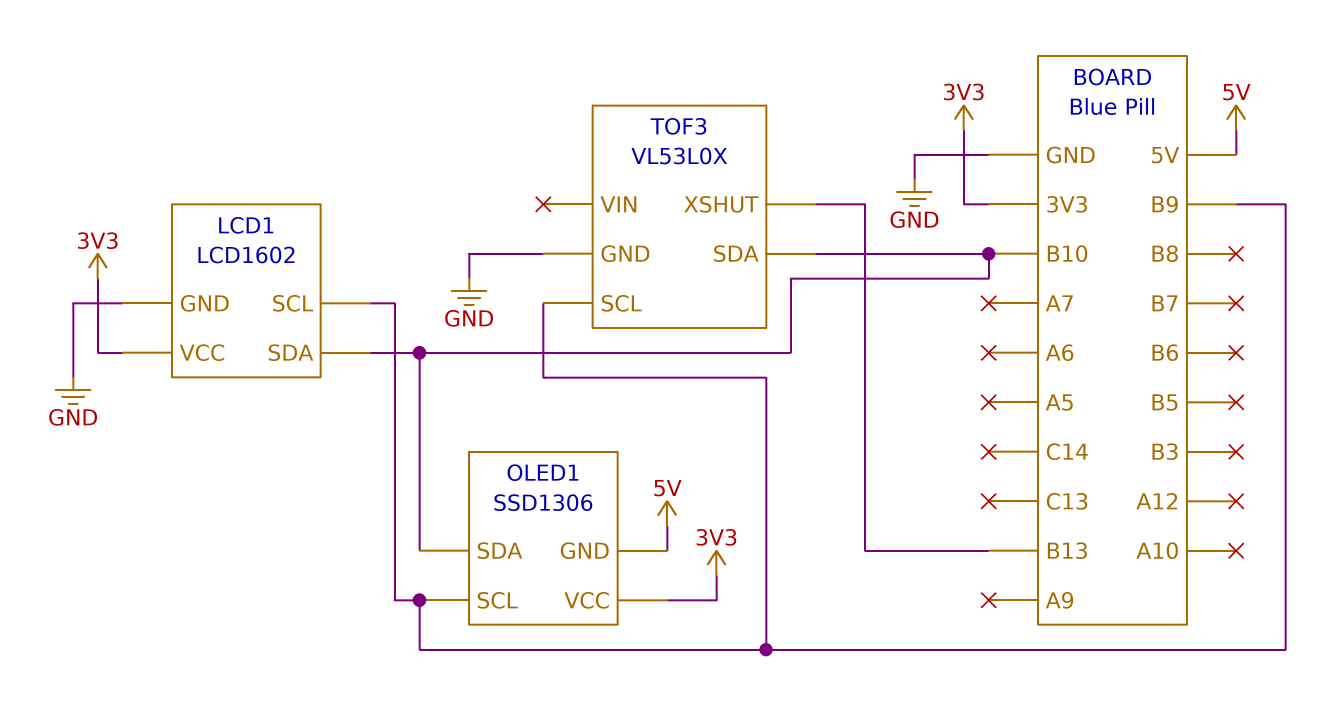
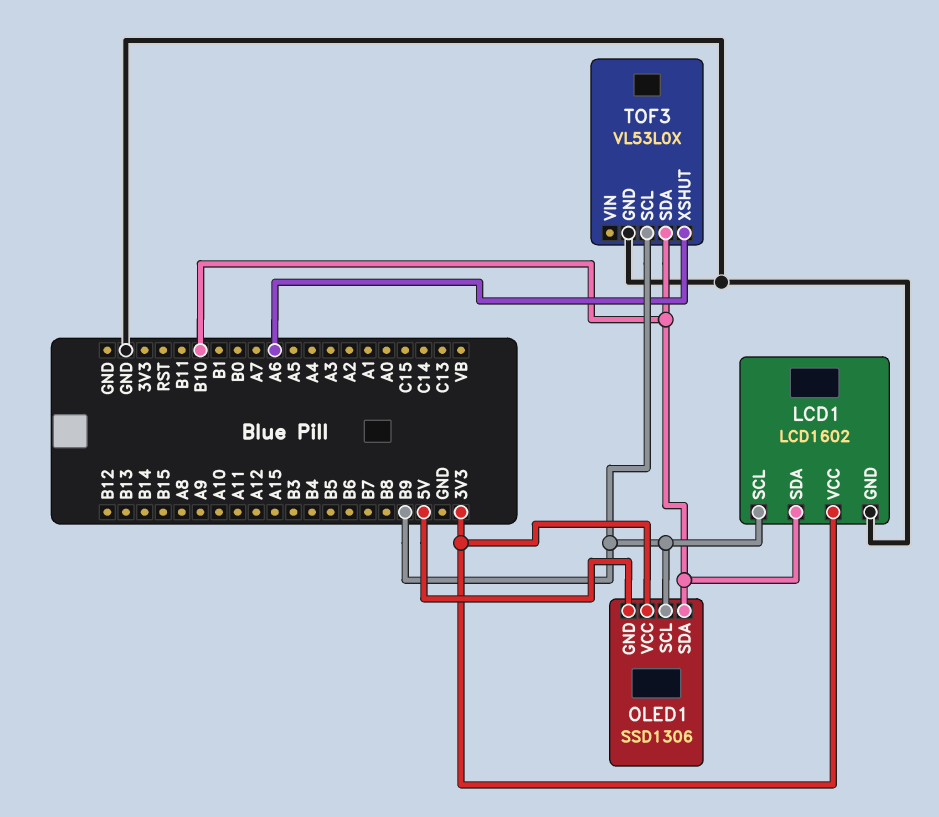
TOF3 pin XSHUT: B13 -> A6

